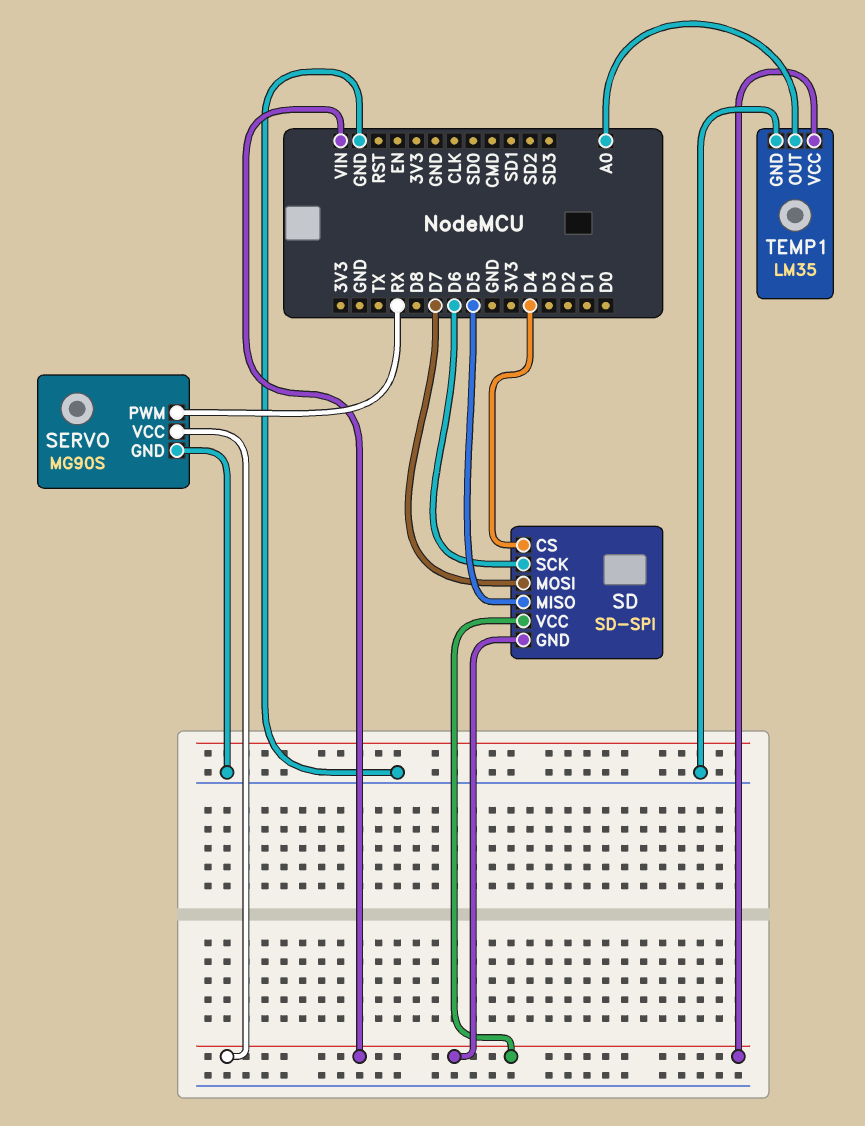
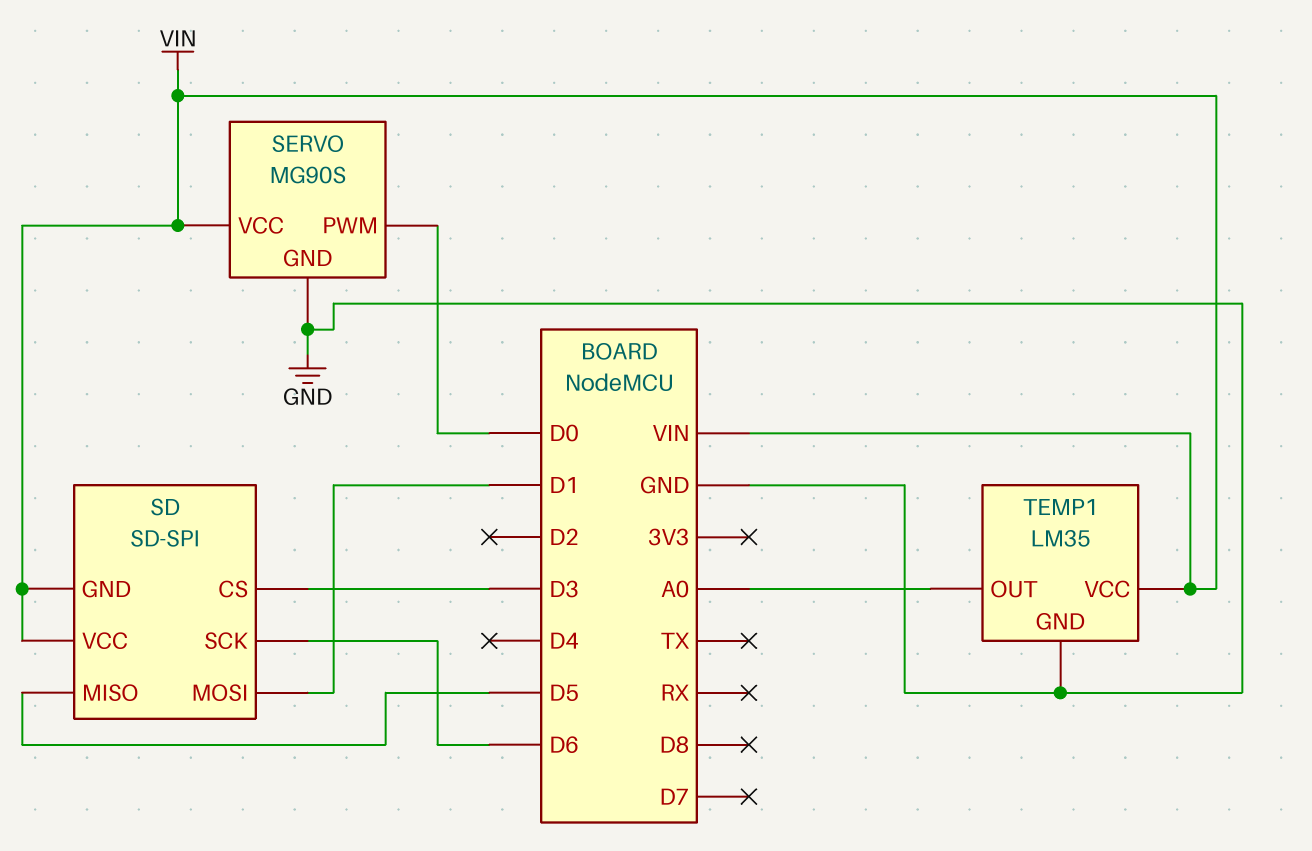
SD pin CS: D4 -> D3
SD pin MOSI: D7 -> D1
SERVO pin PWM: RX -> D0

